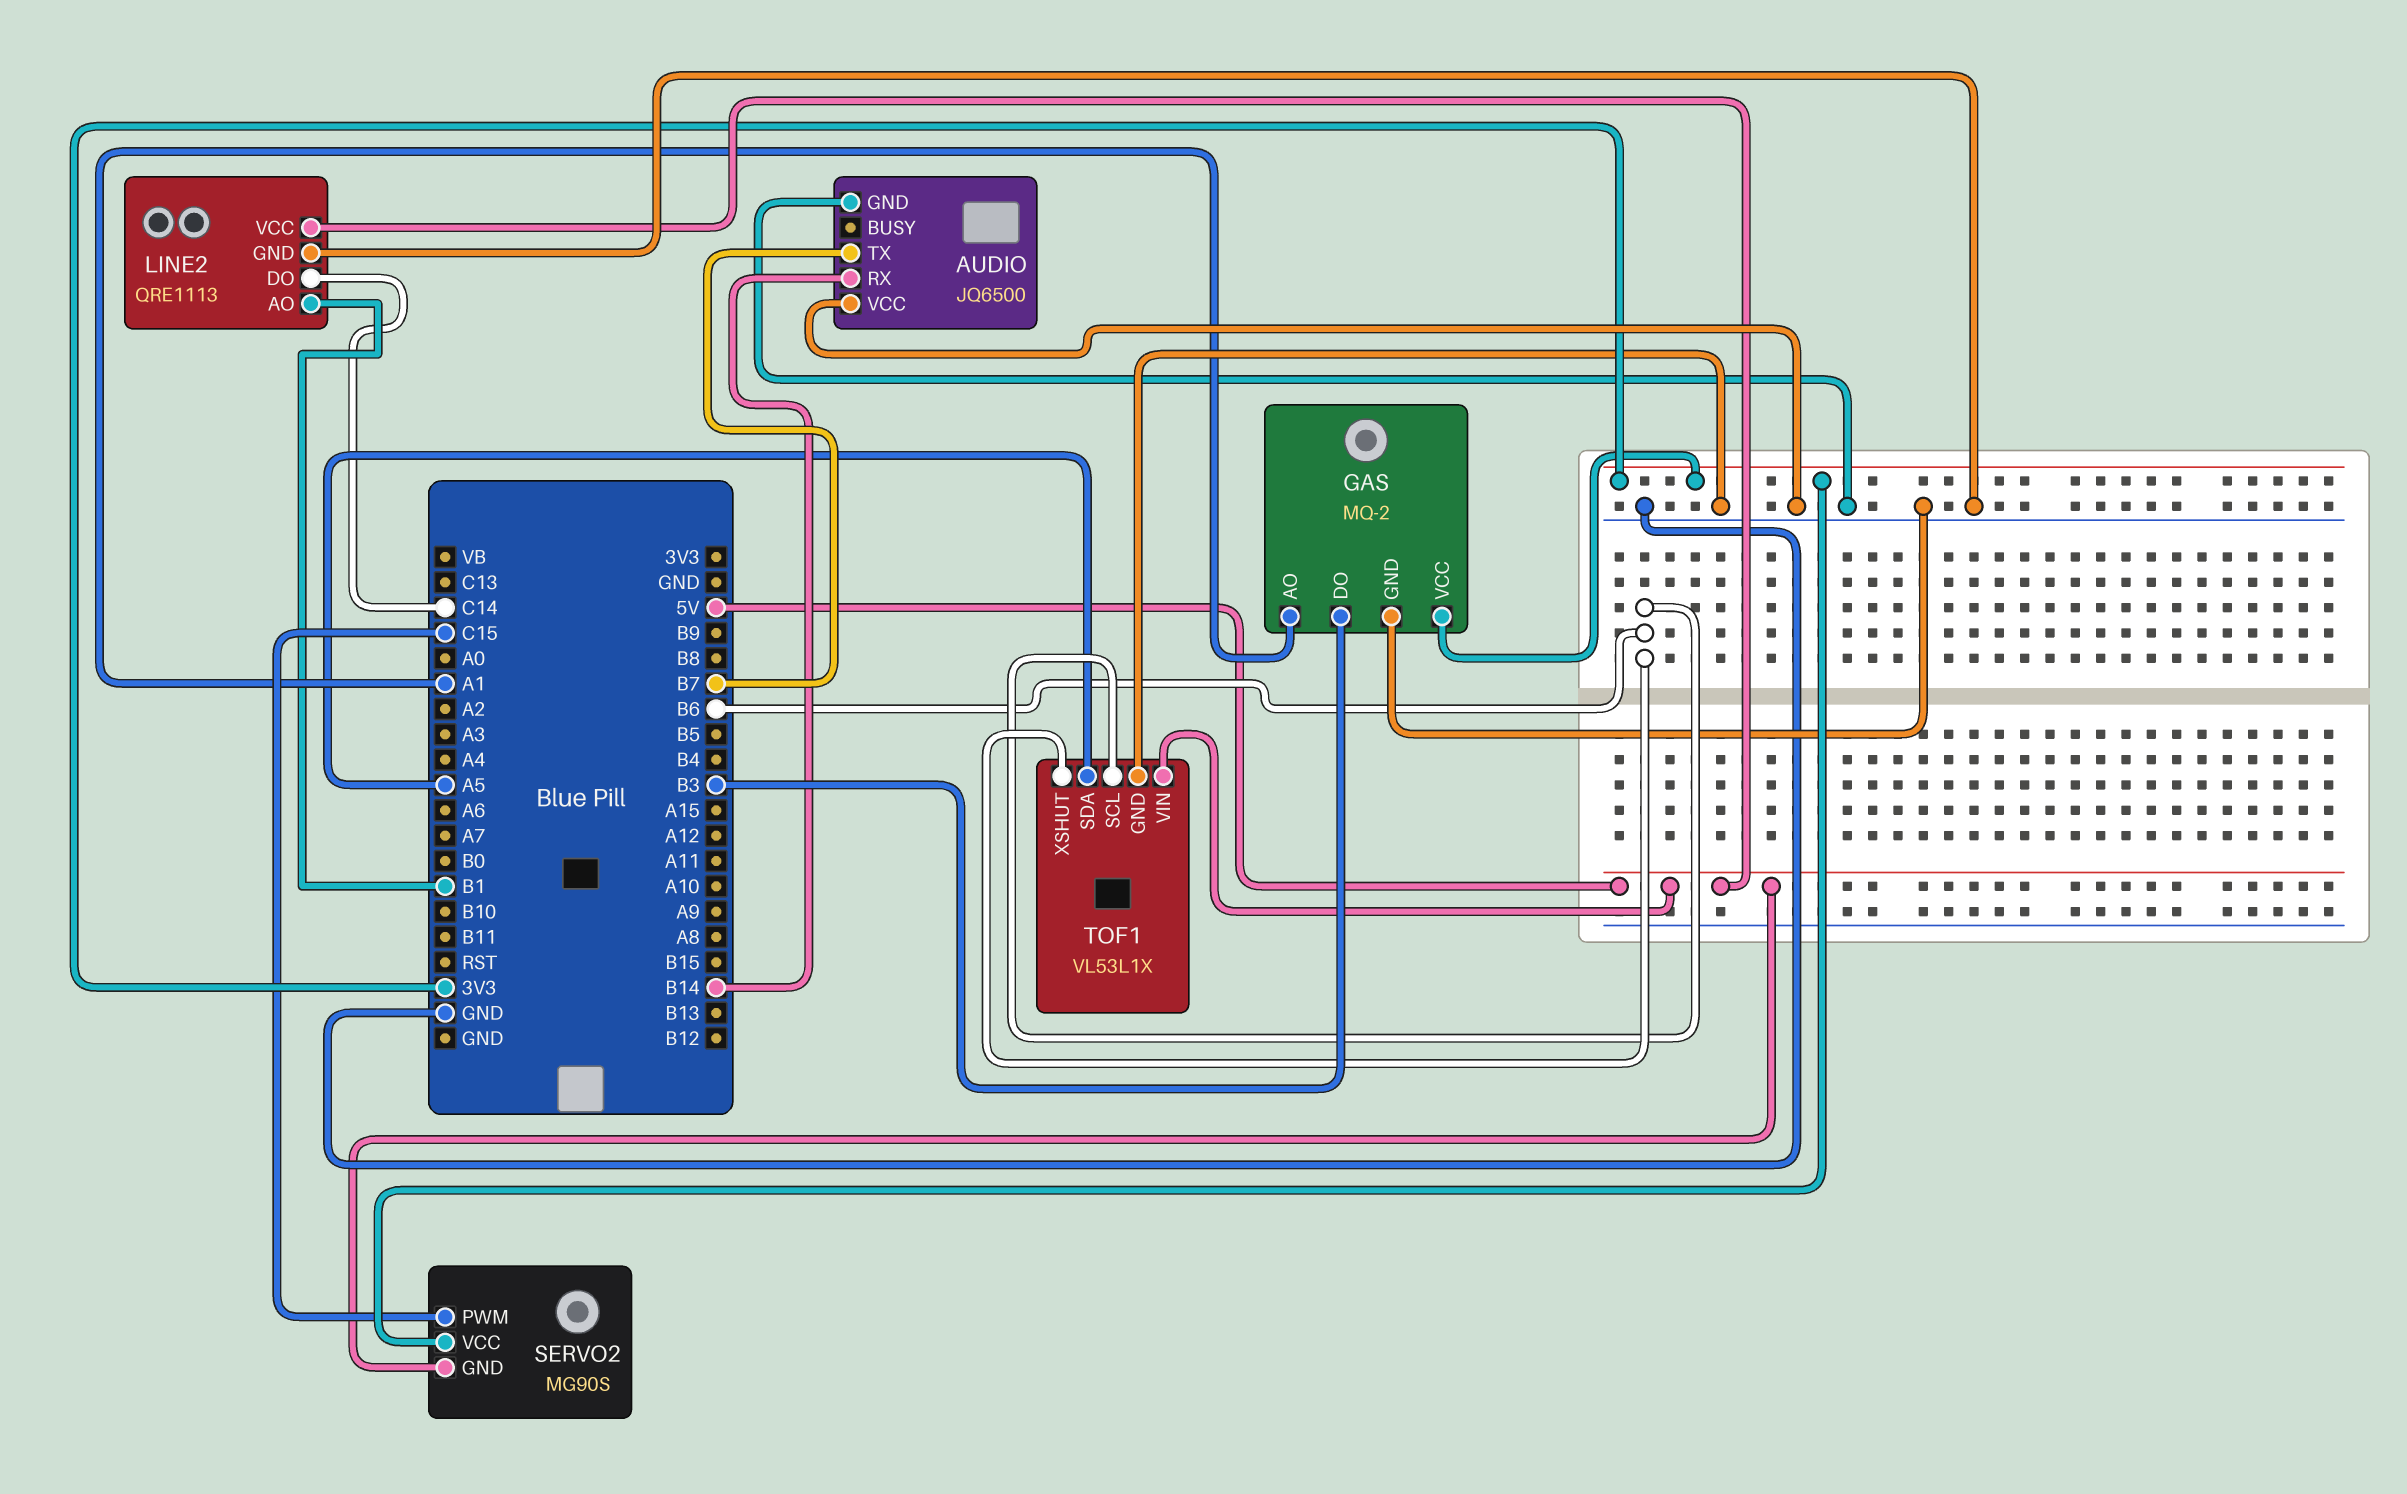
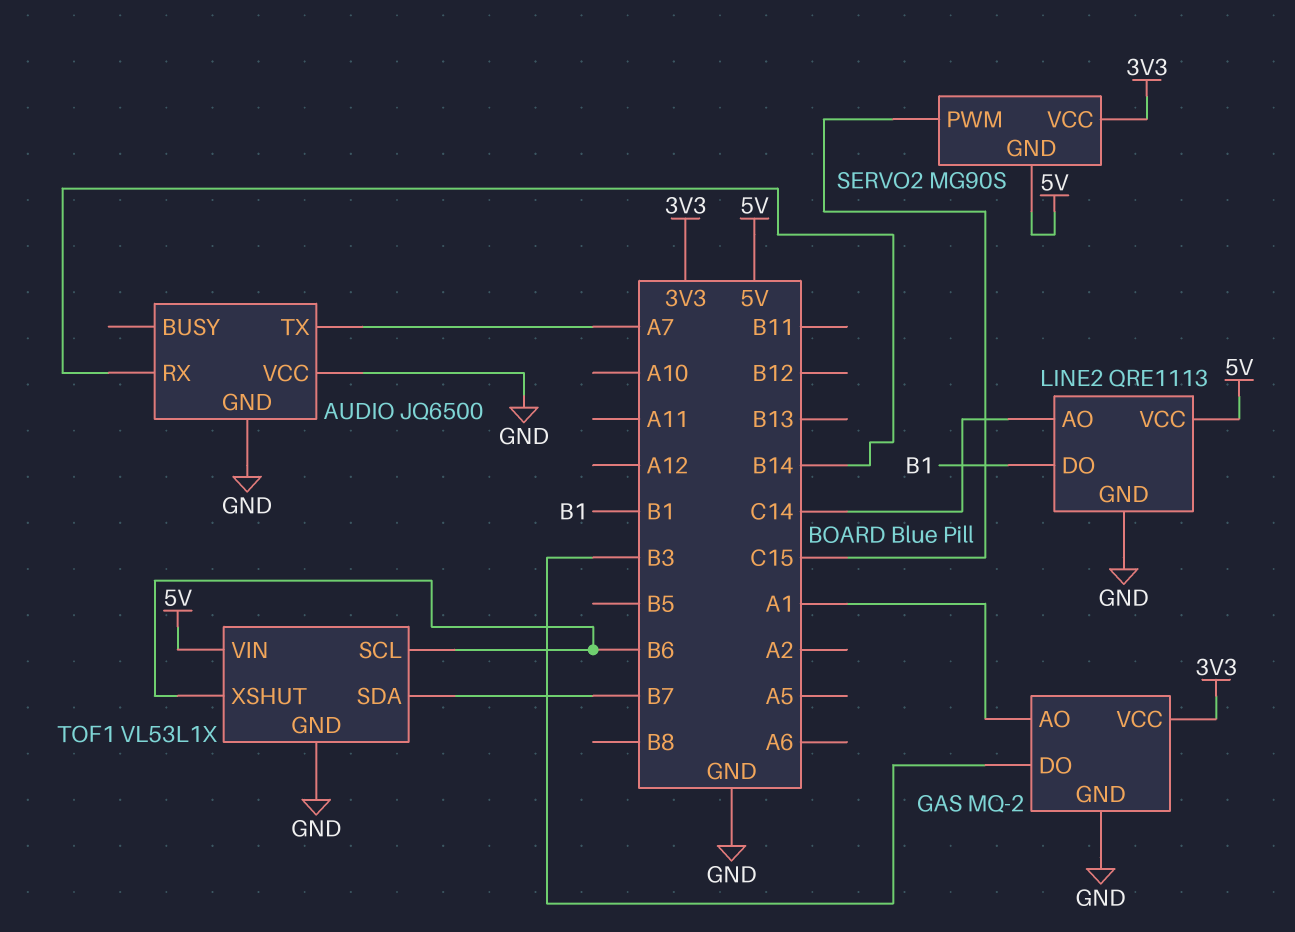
AUDIO pin TX: B7 -> A7
LINE2 pin AO: B1 -> C14
LINE2 pin DO: C14 -> B1
TOF1 pin SDA: A5 -> B7

